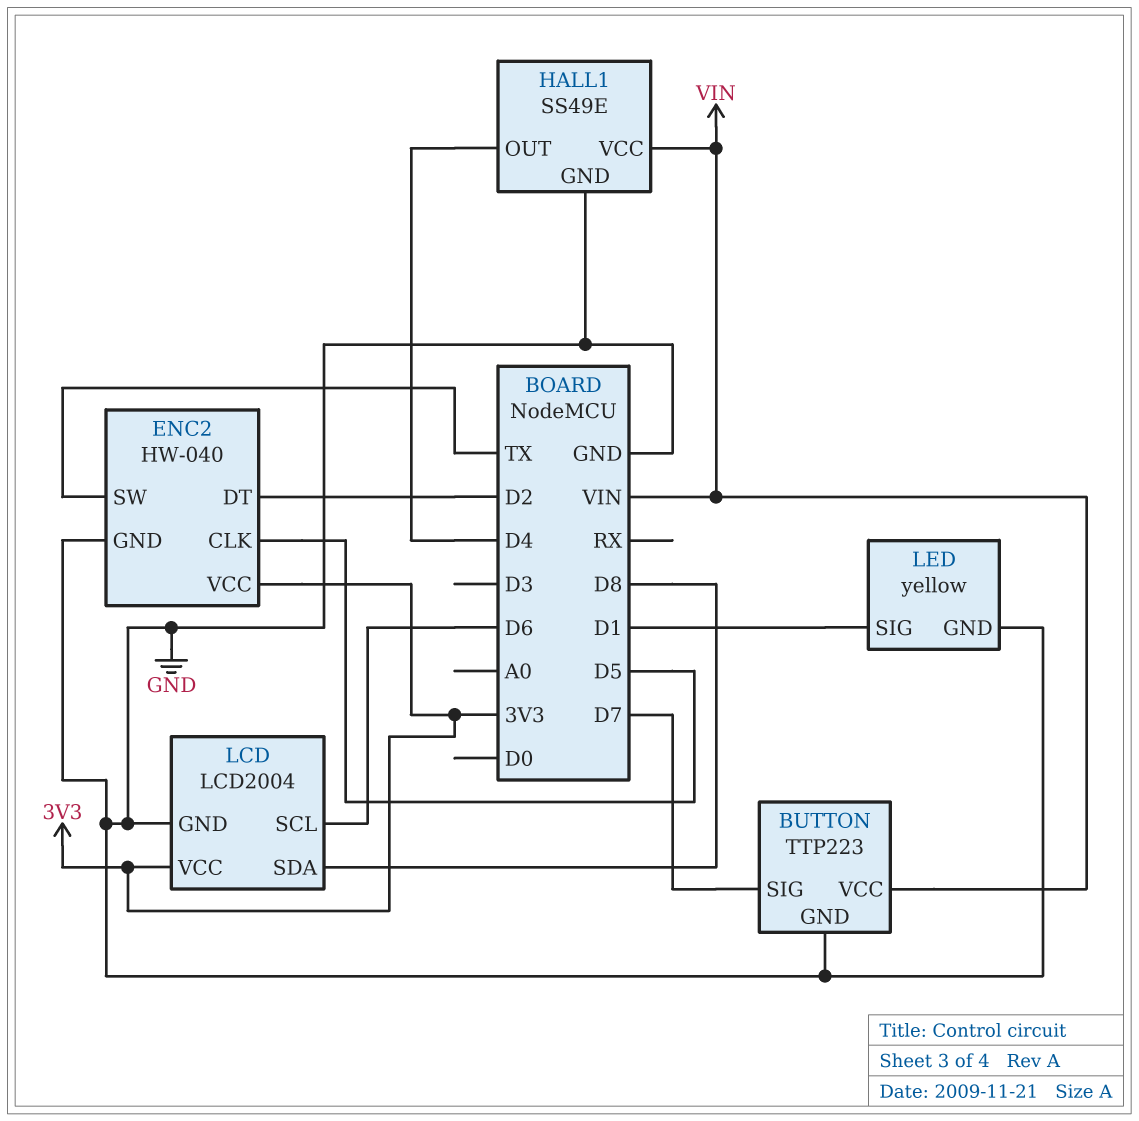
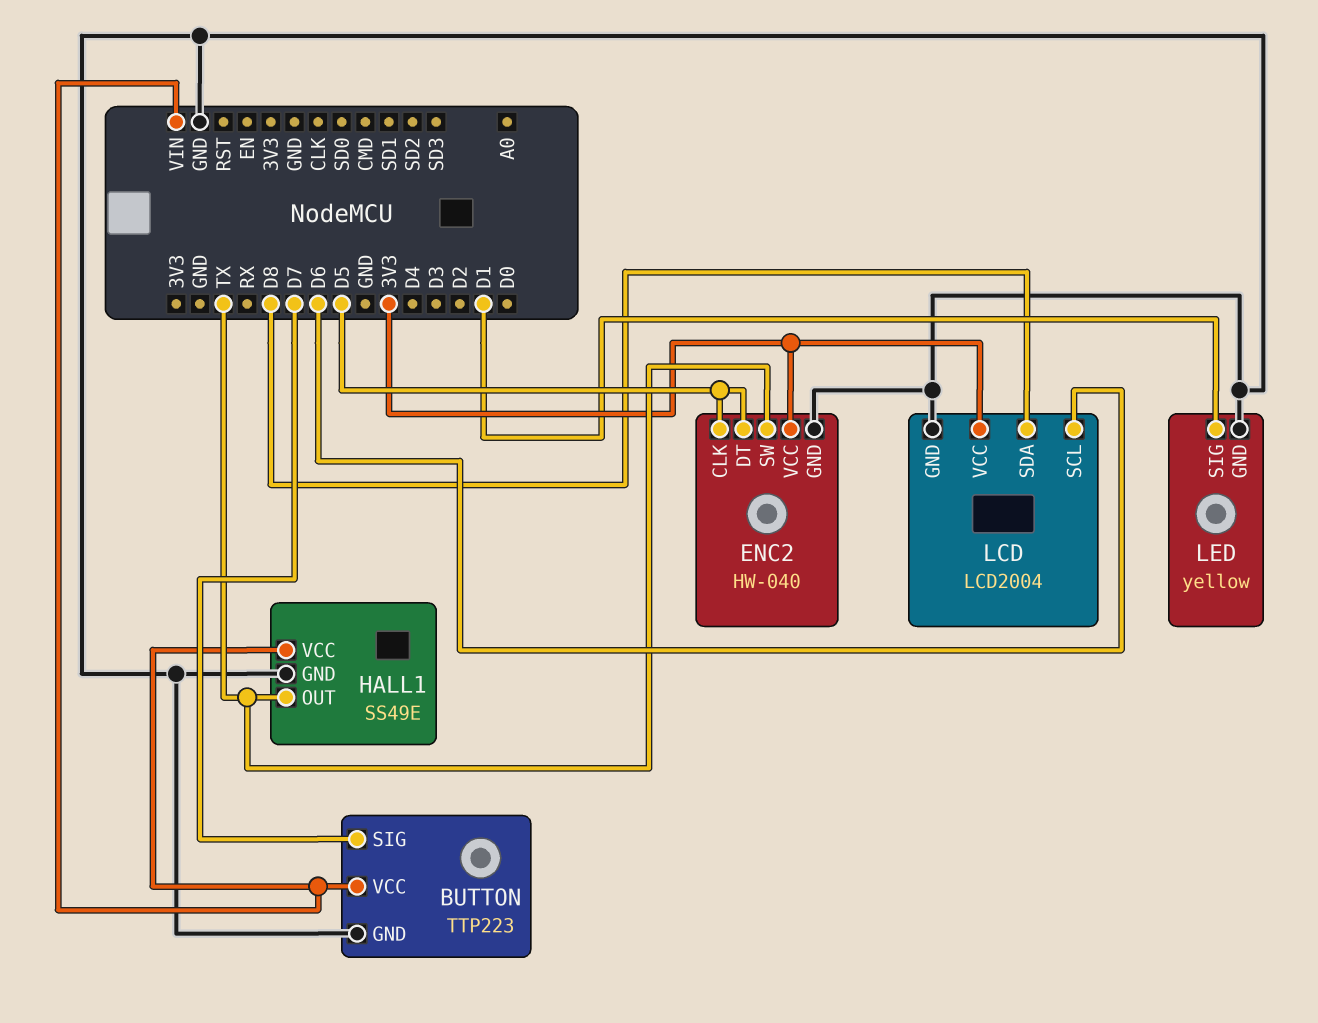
ENC2 pin DT: D2 -> D5
HALL1 pin OUT: D4 -> TX

